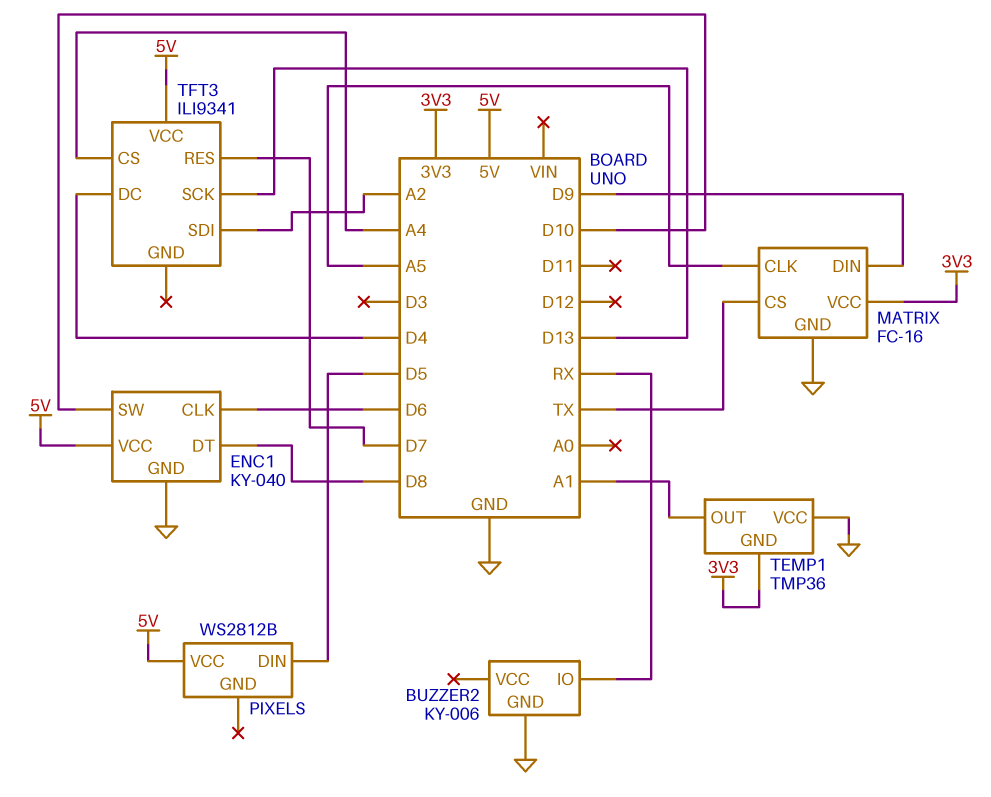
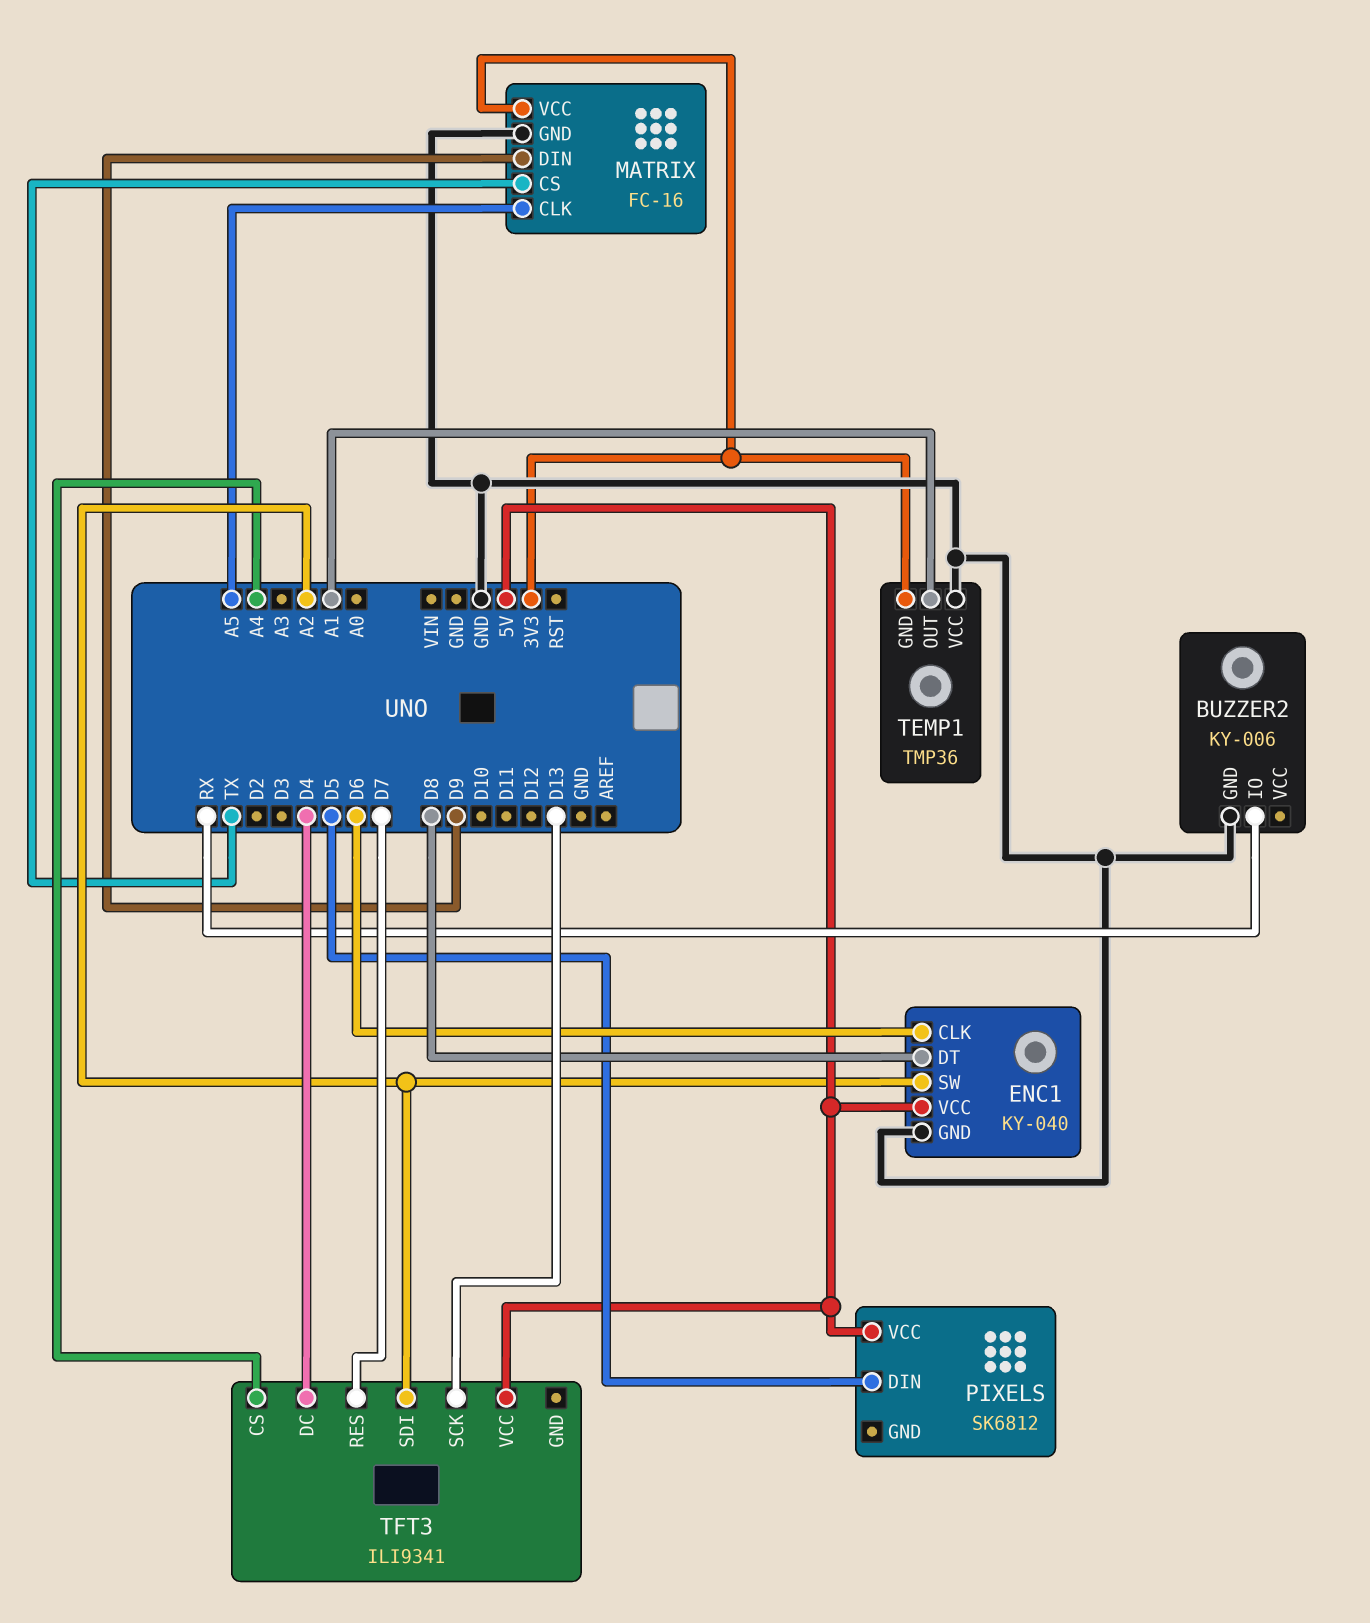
ENC1 pin SW: D10 -> A2
PIXELS: WS2812B -> SK6812

